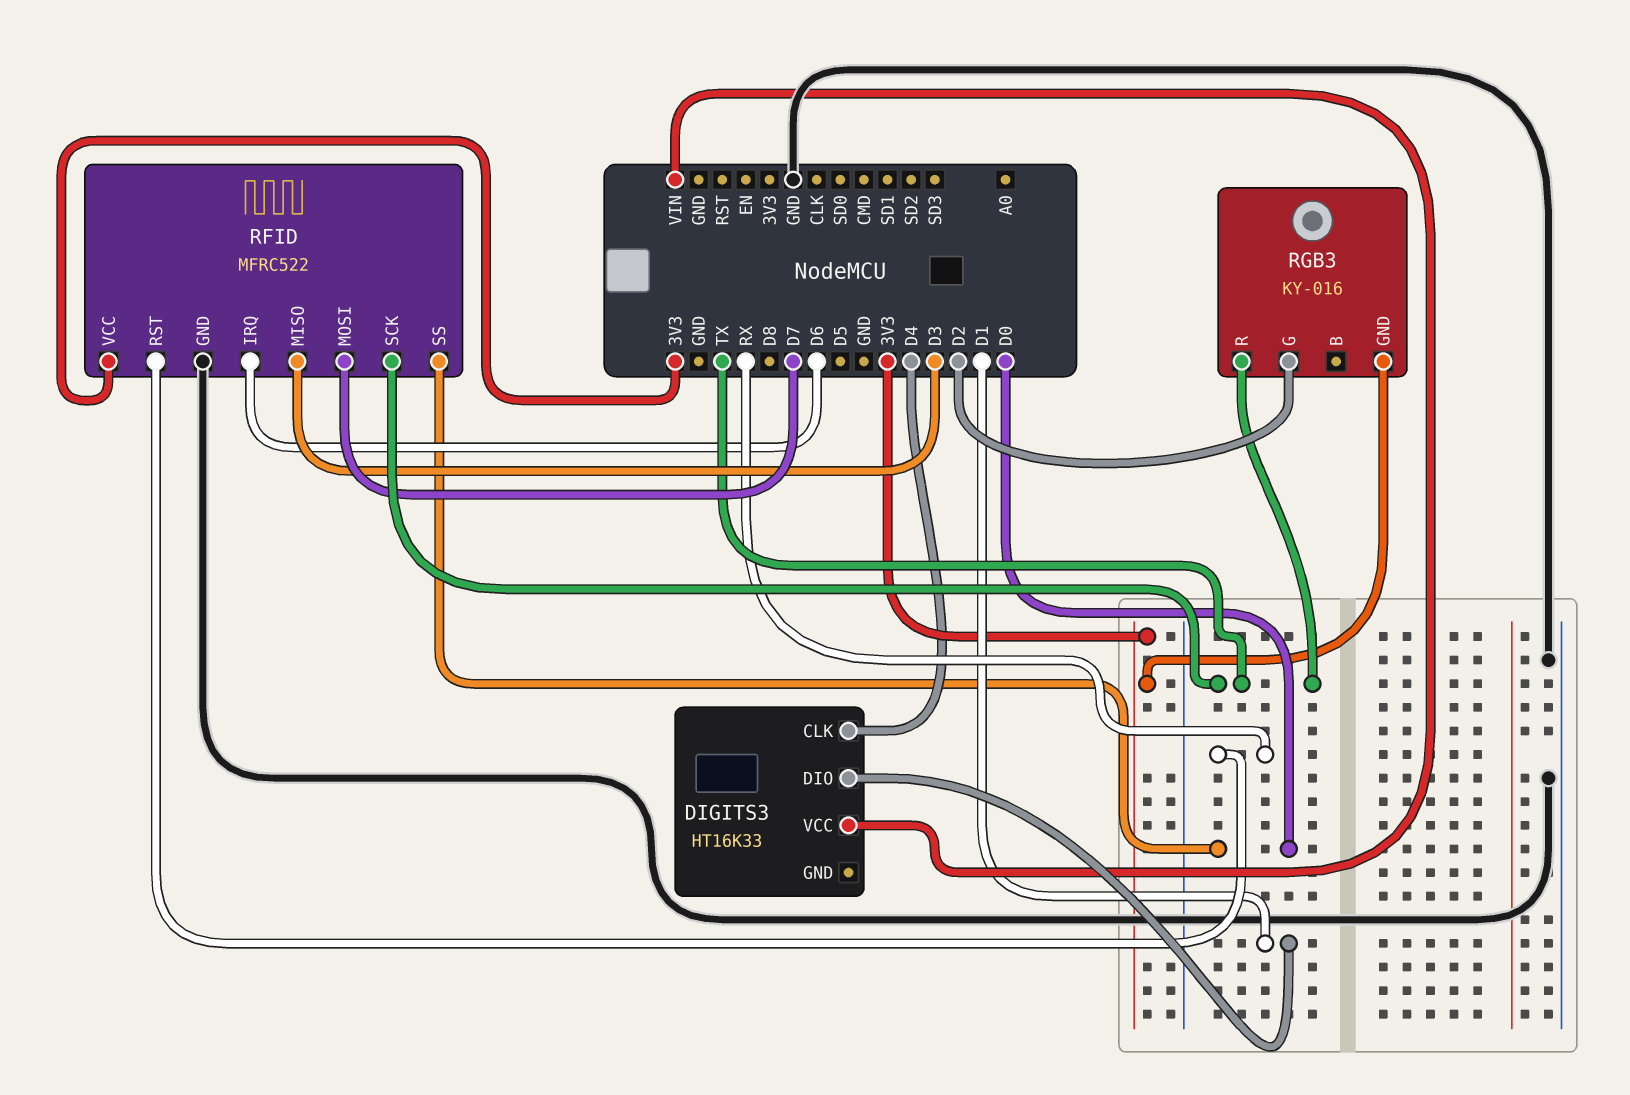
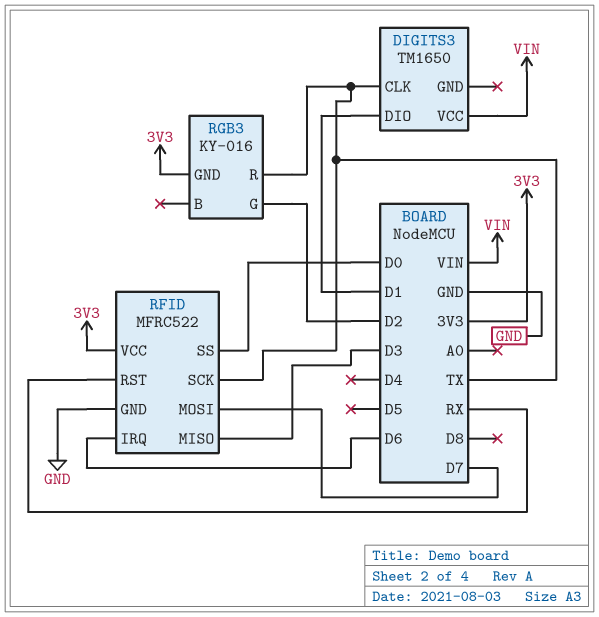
DIGITS3: HT16K33 -> TM1650
DIGITS3 pin CLK: D4 -> TX

